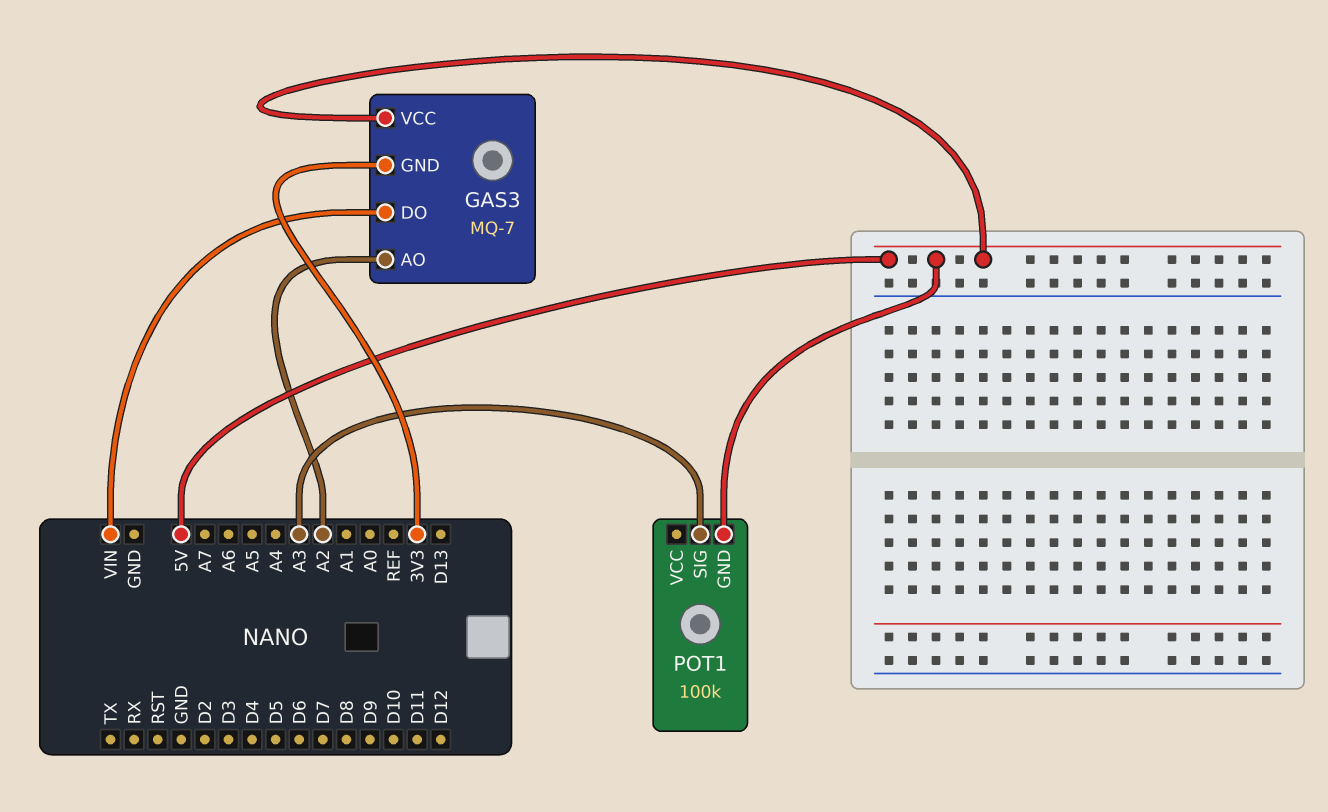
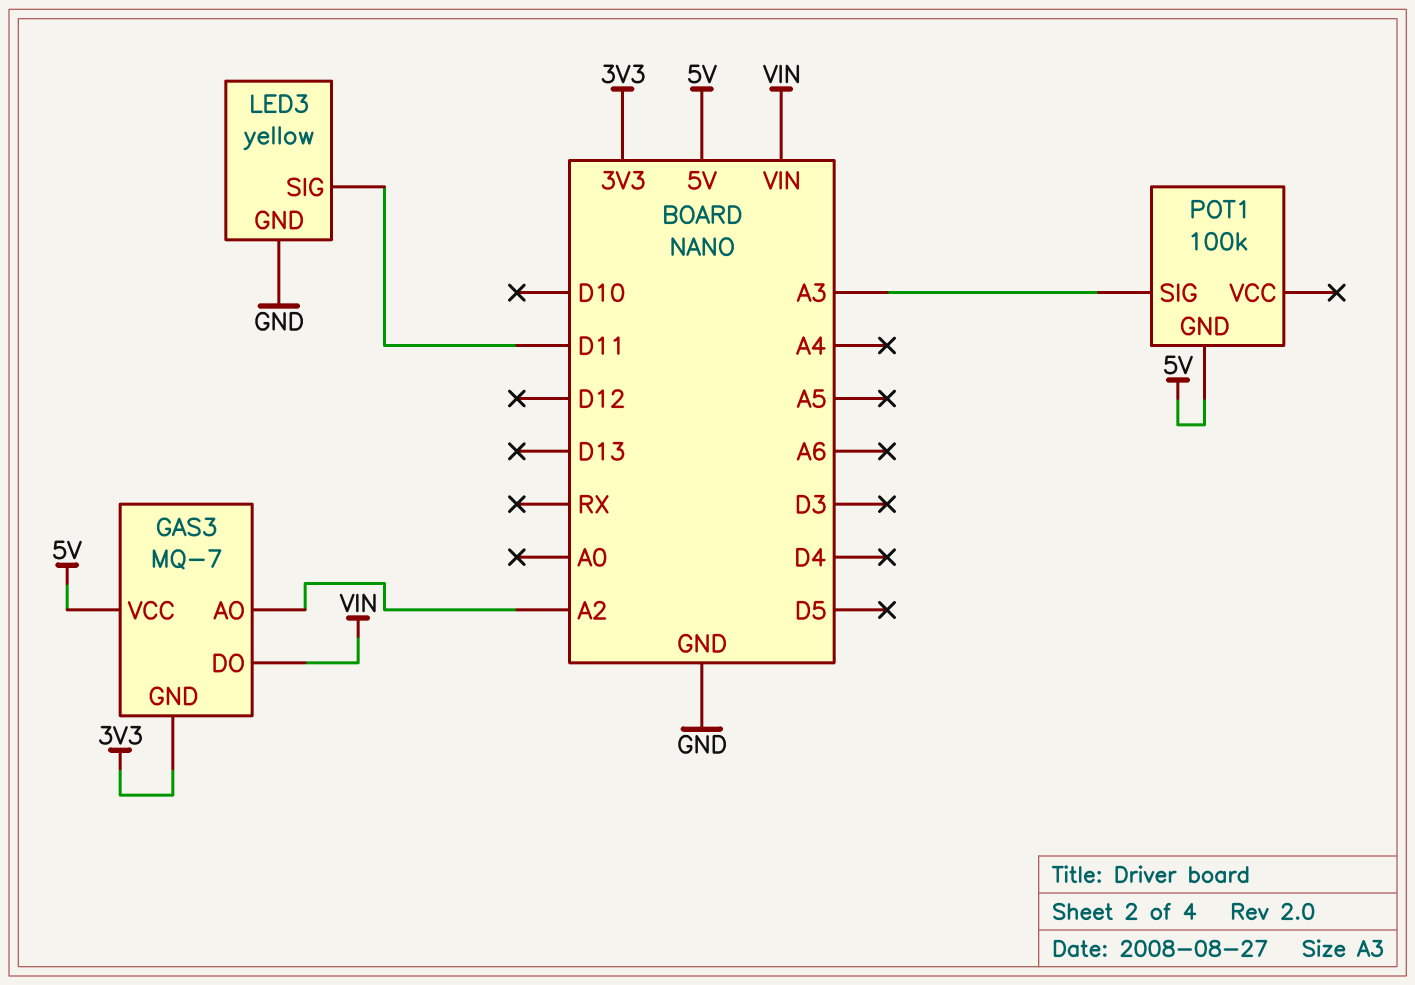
LED3: none -> yellow
LED3 pin GND: none -> GND
LED3 pin SIG: none -> D11

